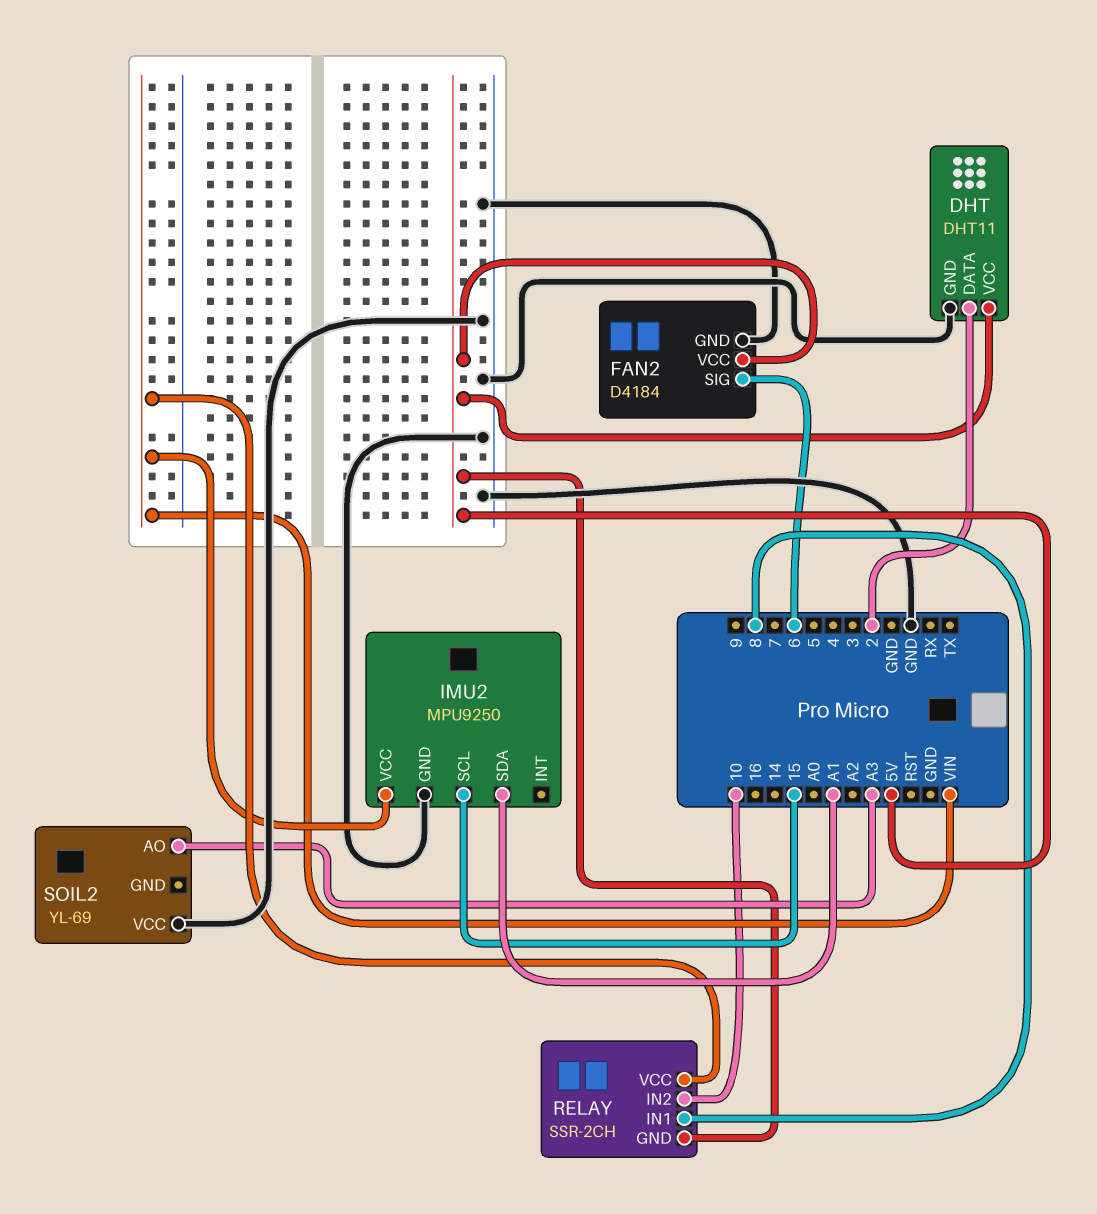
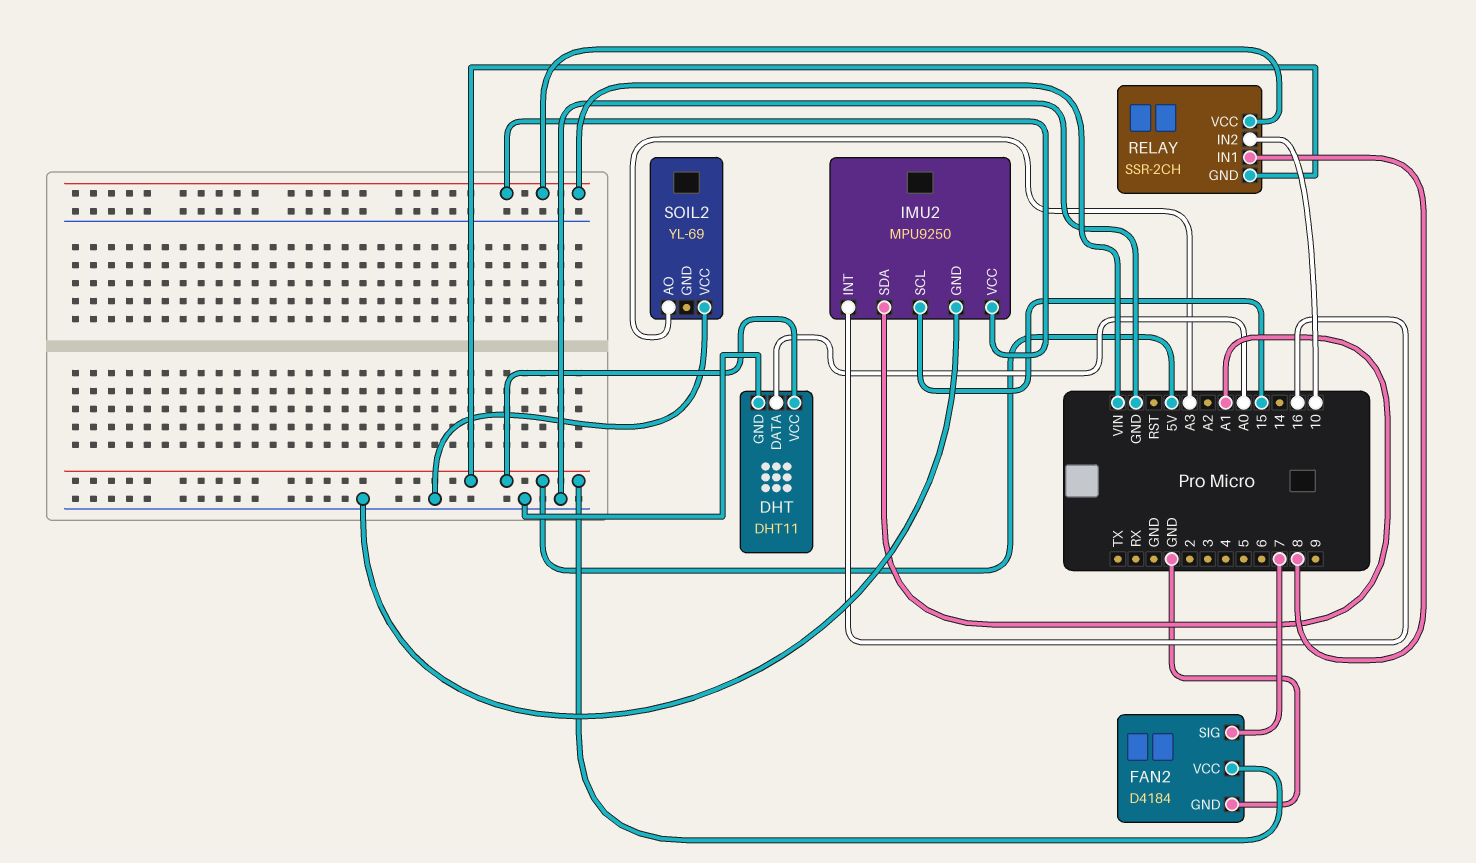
DHT pin DATA: 2 -> A0
FAN2 pin SIG: 6 -> 7
IMU2 pin INT: none -> 16

